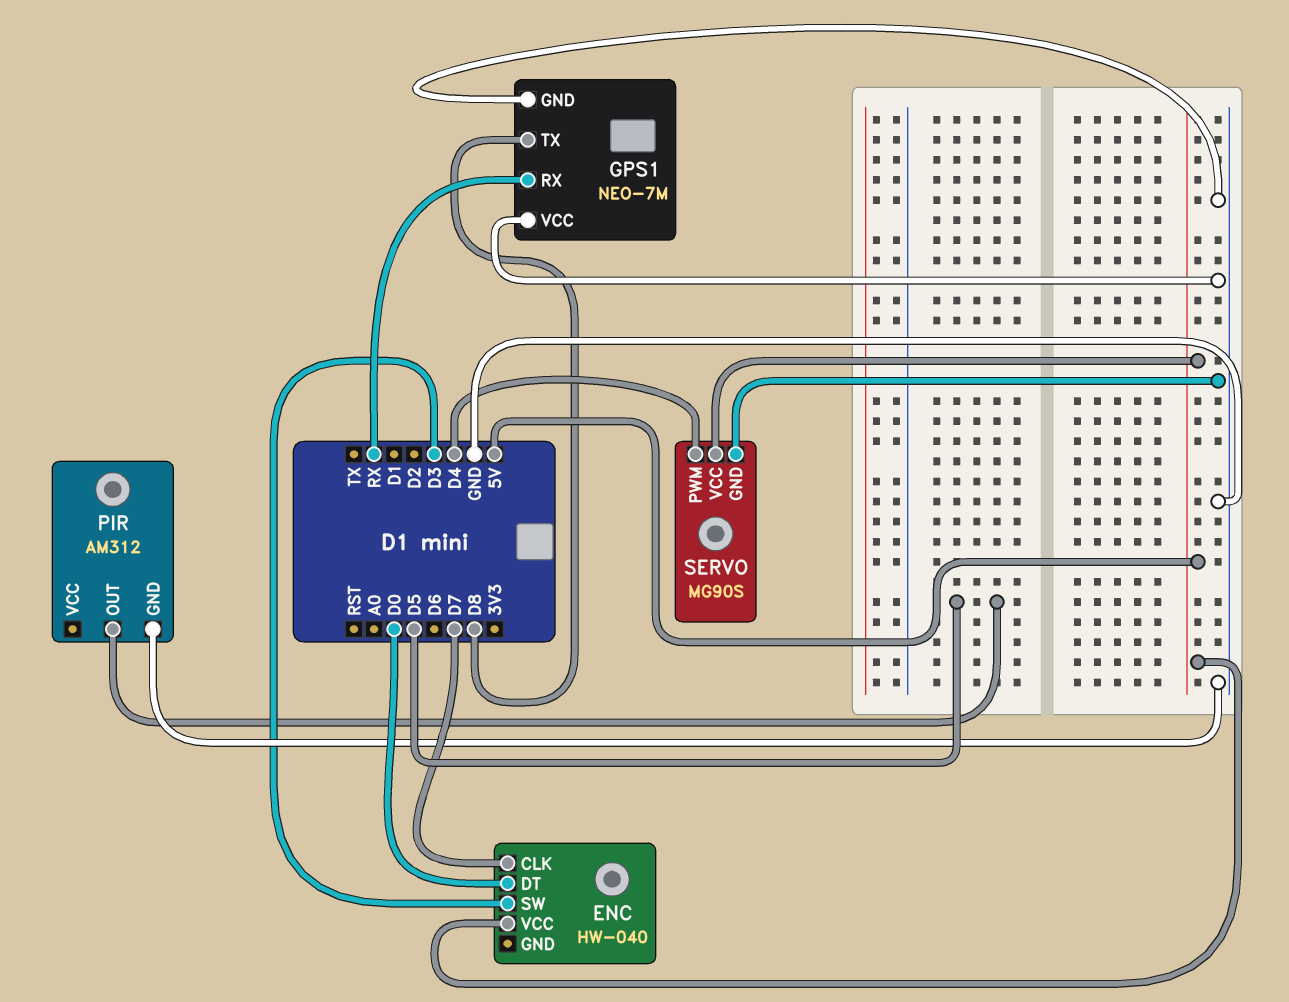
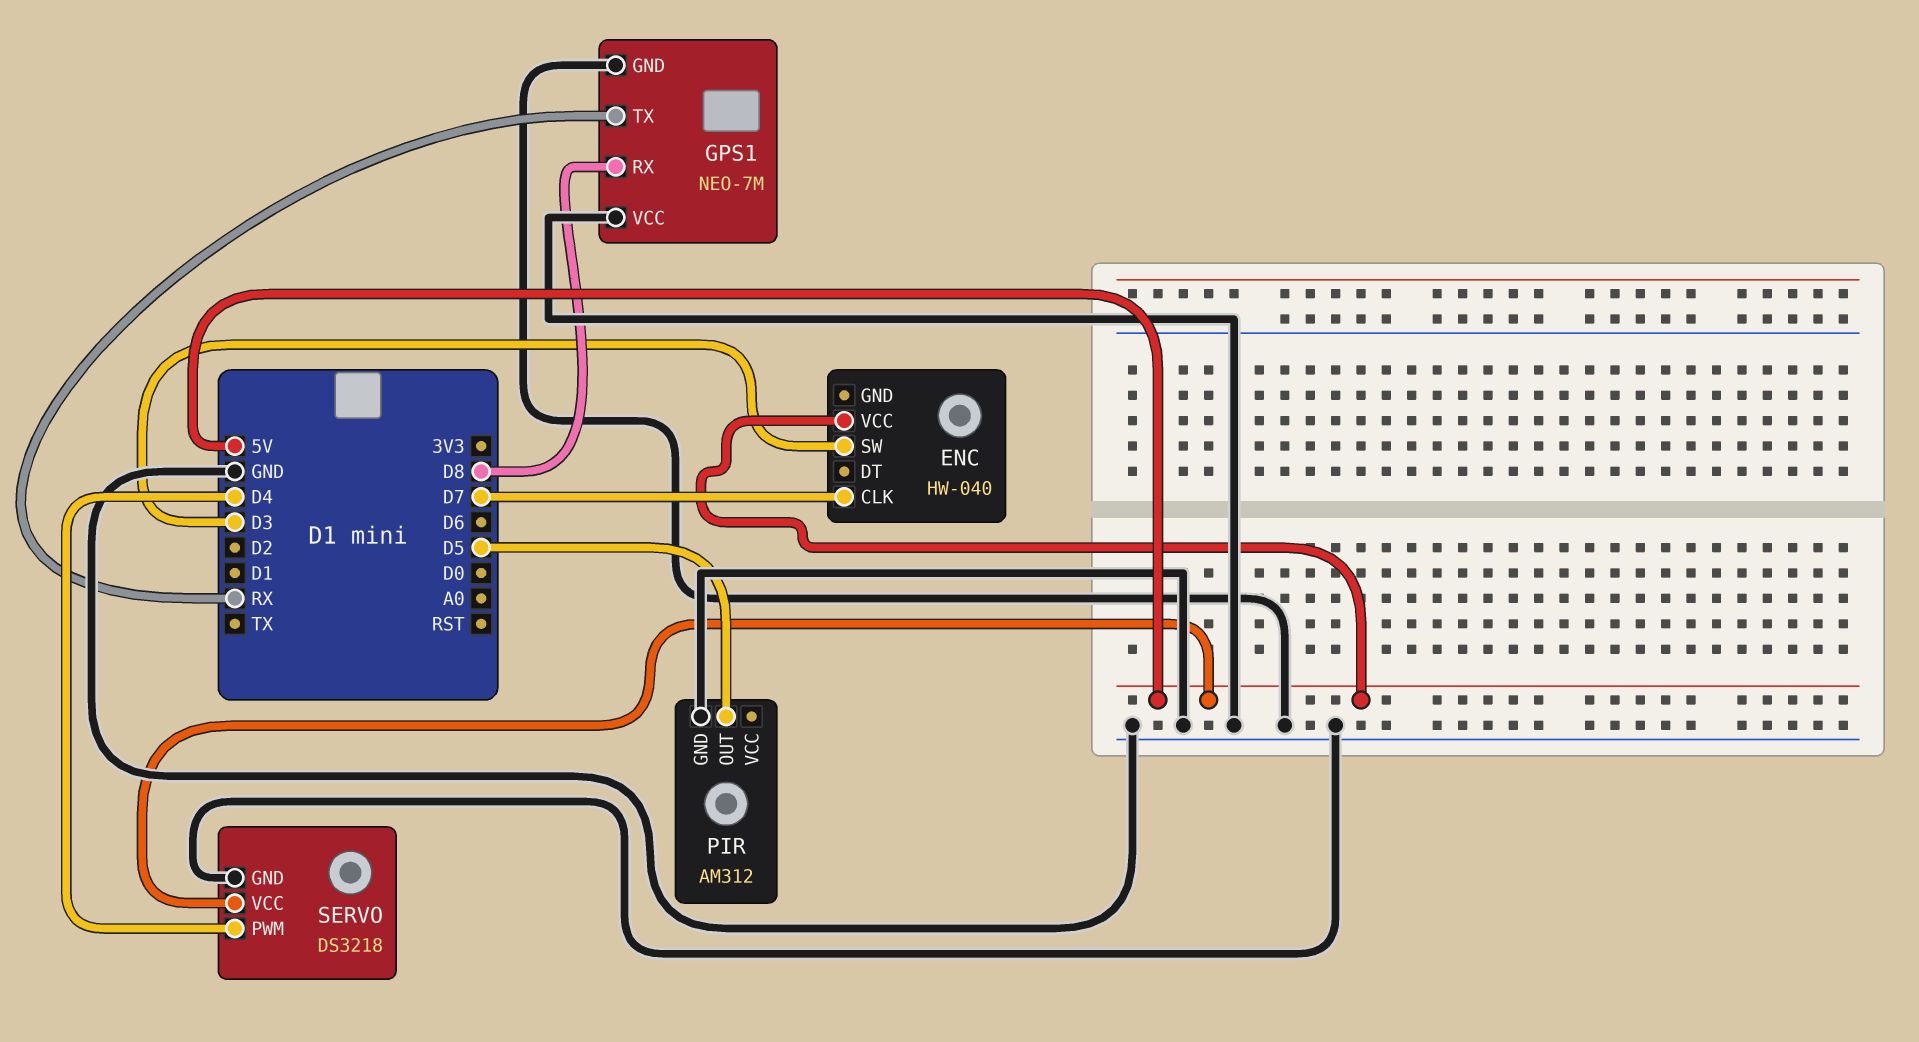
ENC pin DT: D0 -> none
GPS1 pin RX: RX -> D8
GPS1 pin TX: D8 -> RX
SERVO: MG90S -> DS3218

